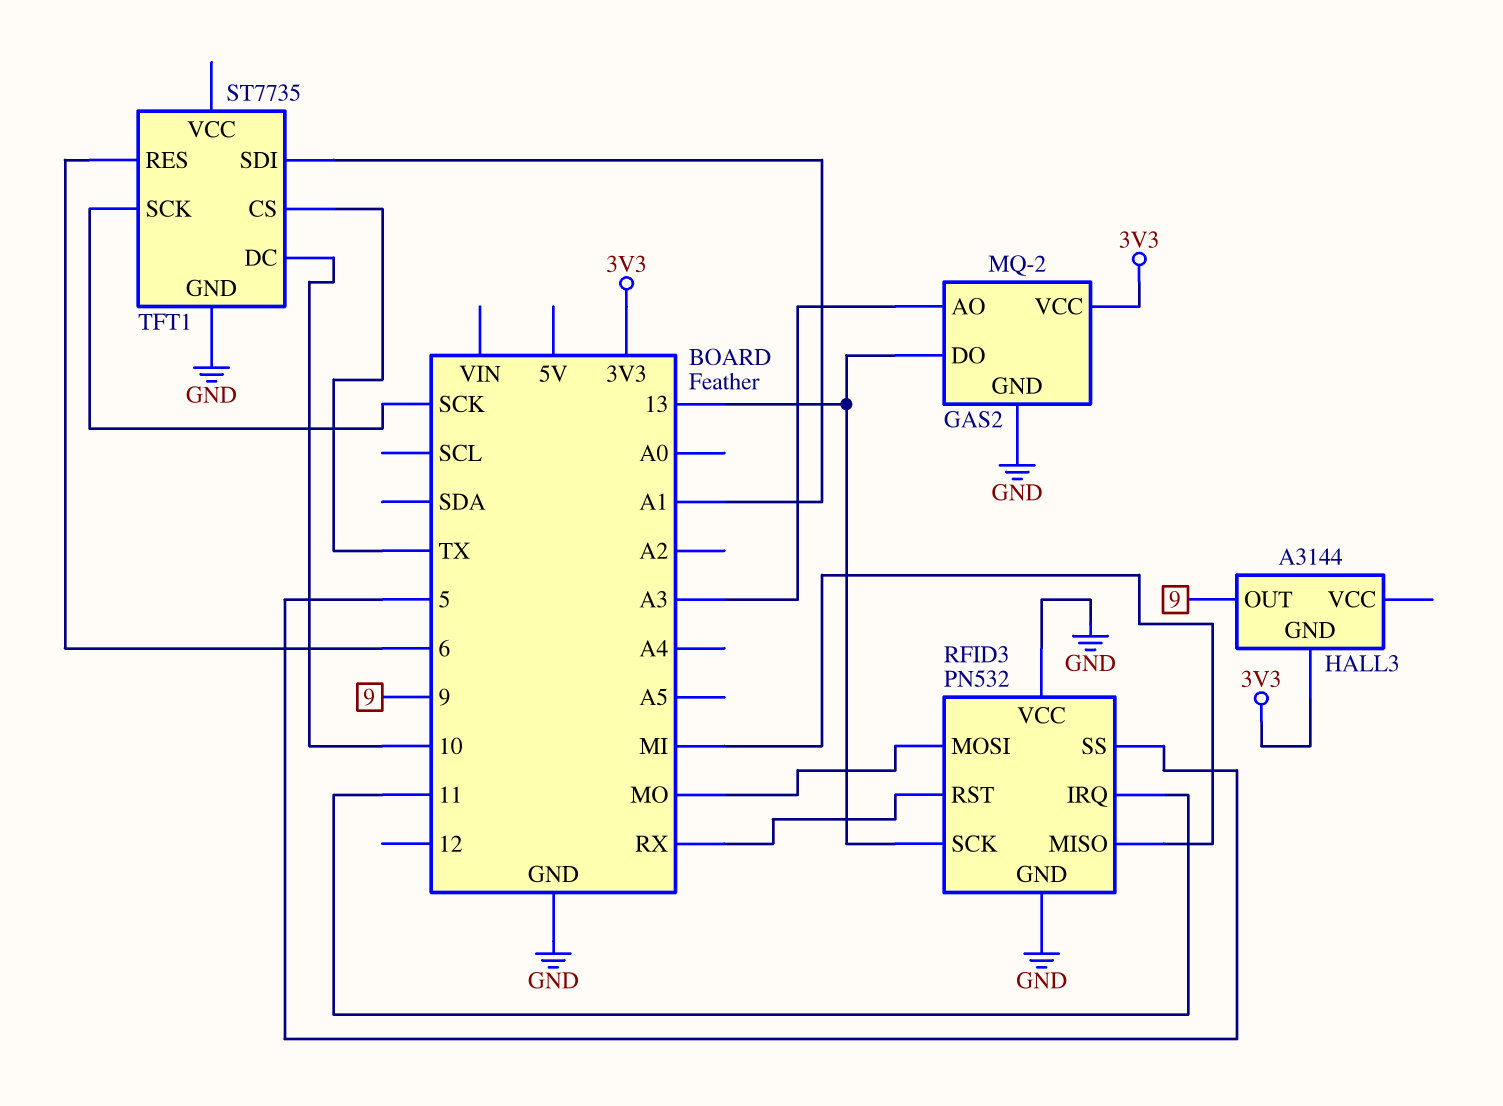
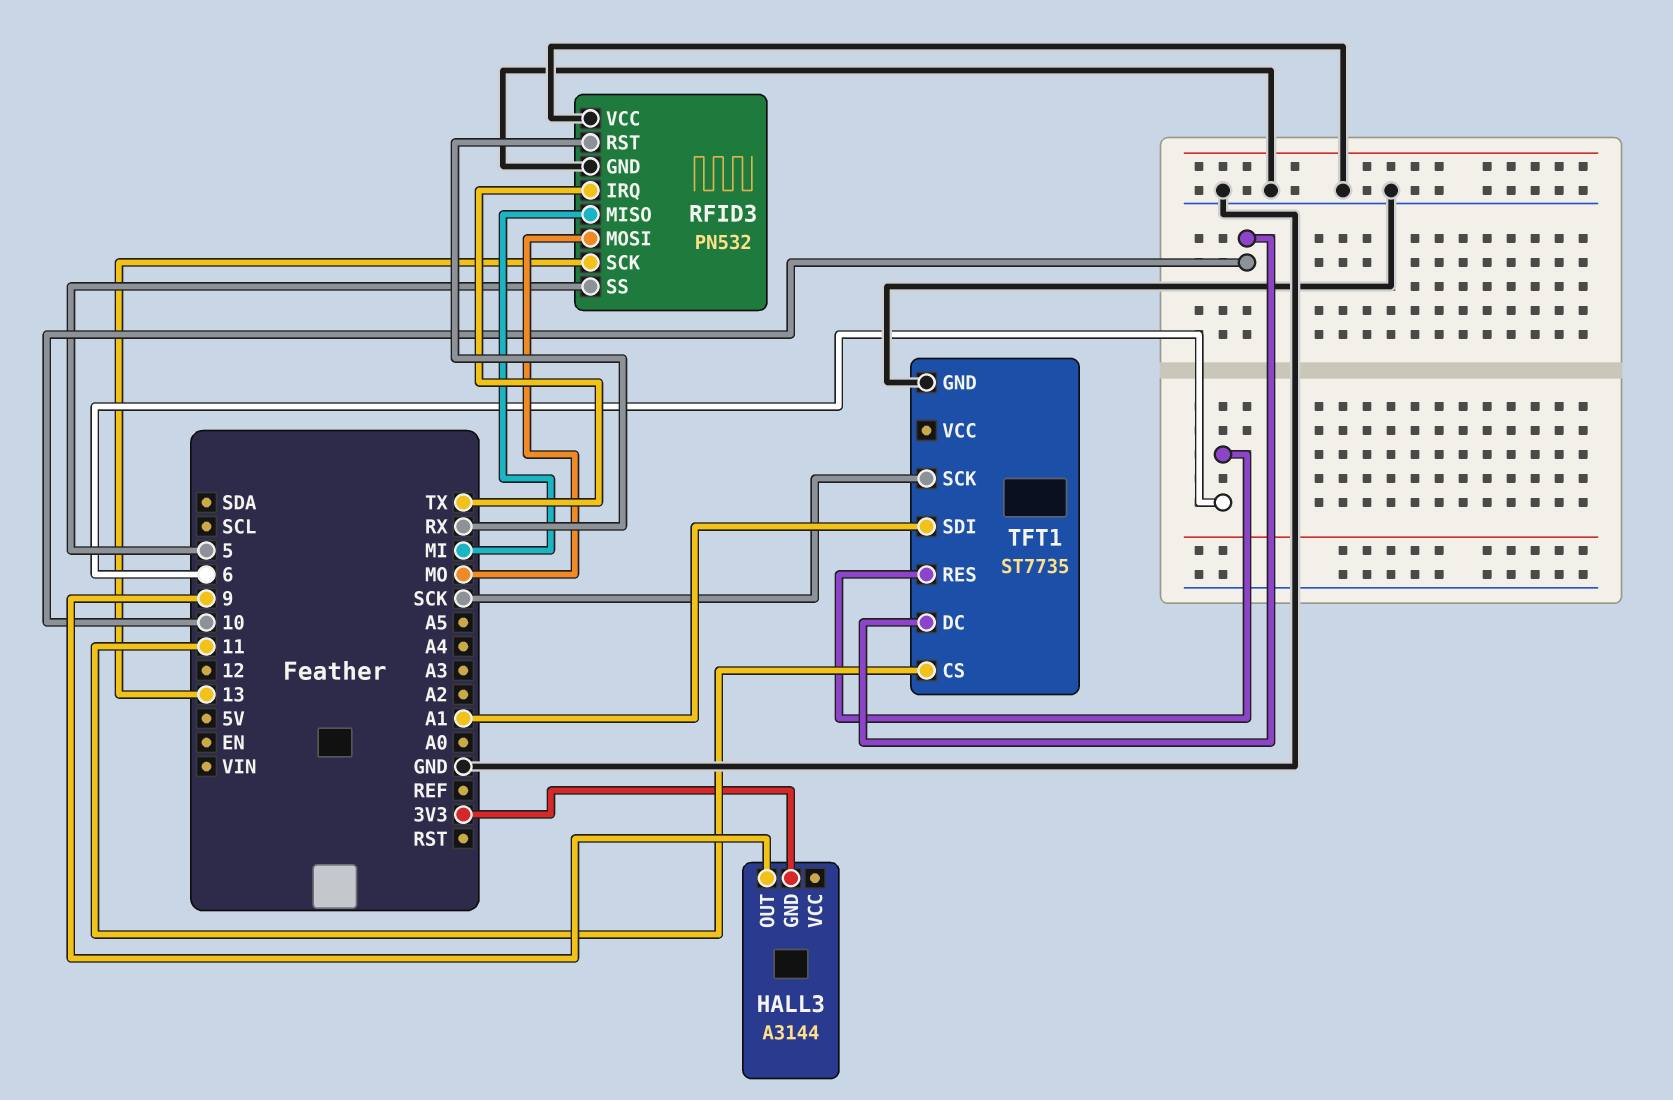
GAS2: MQ-2 -> none
GAS2 pin AO: A3 -> none
GAS2 pin DO: 13 -> none
GAS2 pin GND: GND -> none
GAS2 pin VCC: 3V3 -> none
RFID3 pin IRQ: 11 -> TX
TFT1 pin CS: TX -> 11

